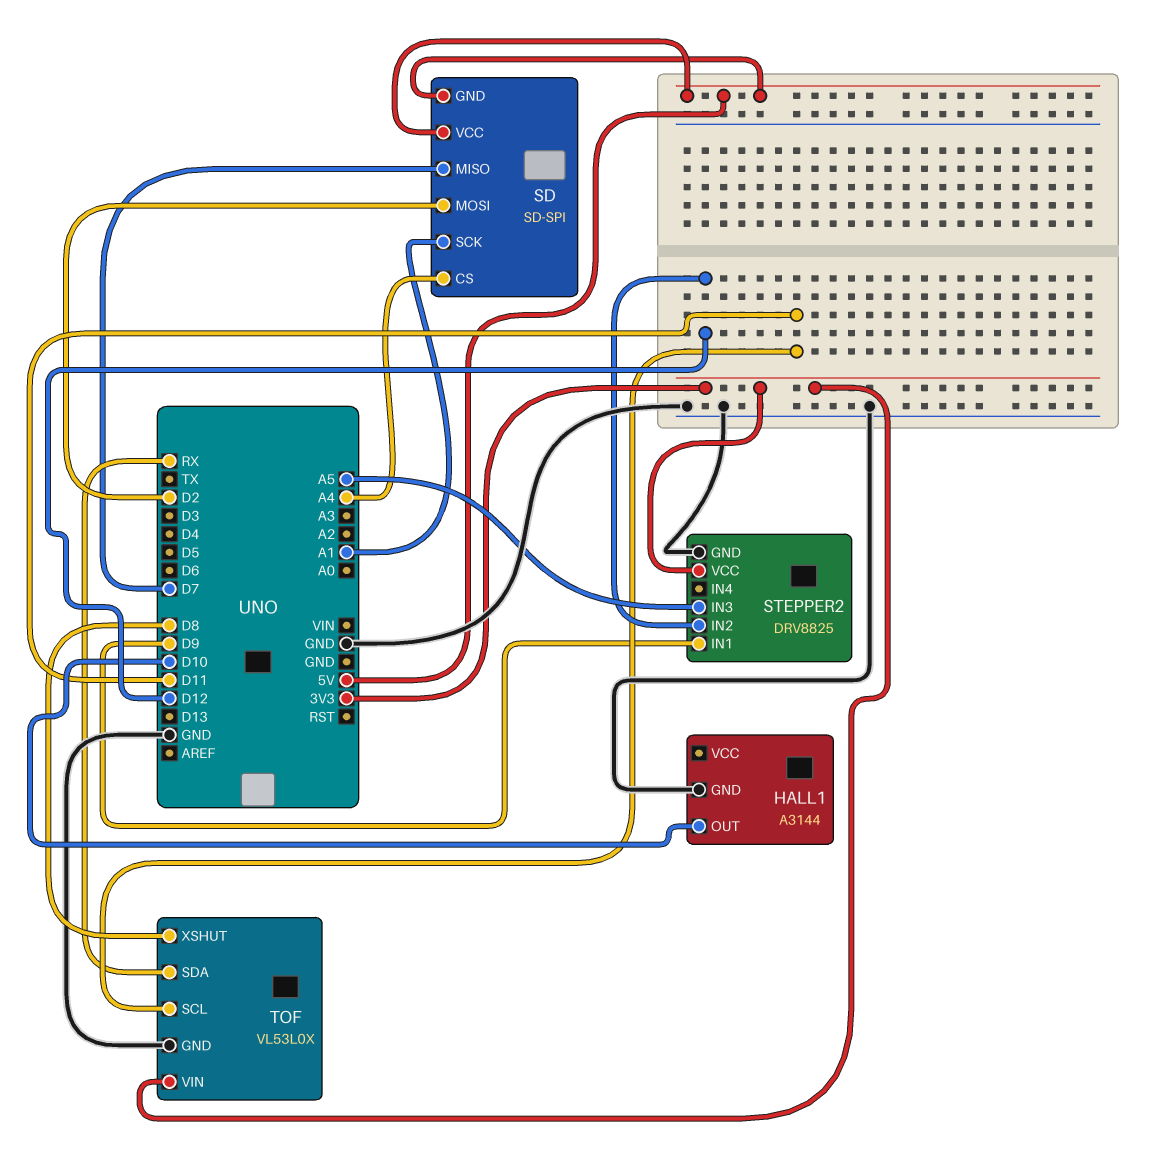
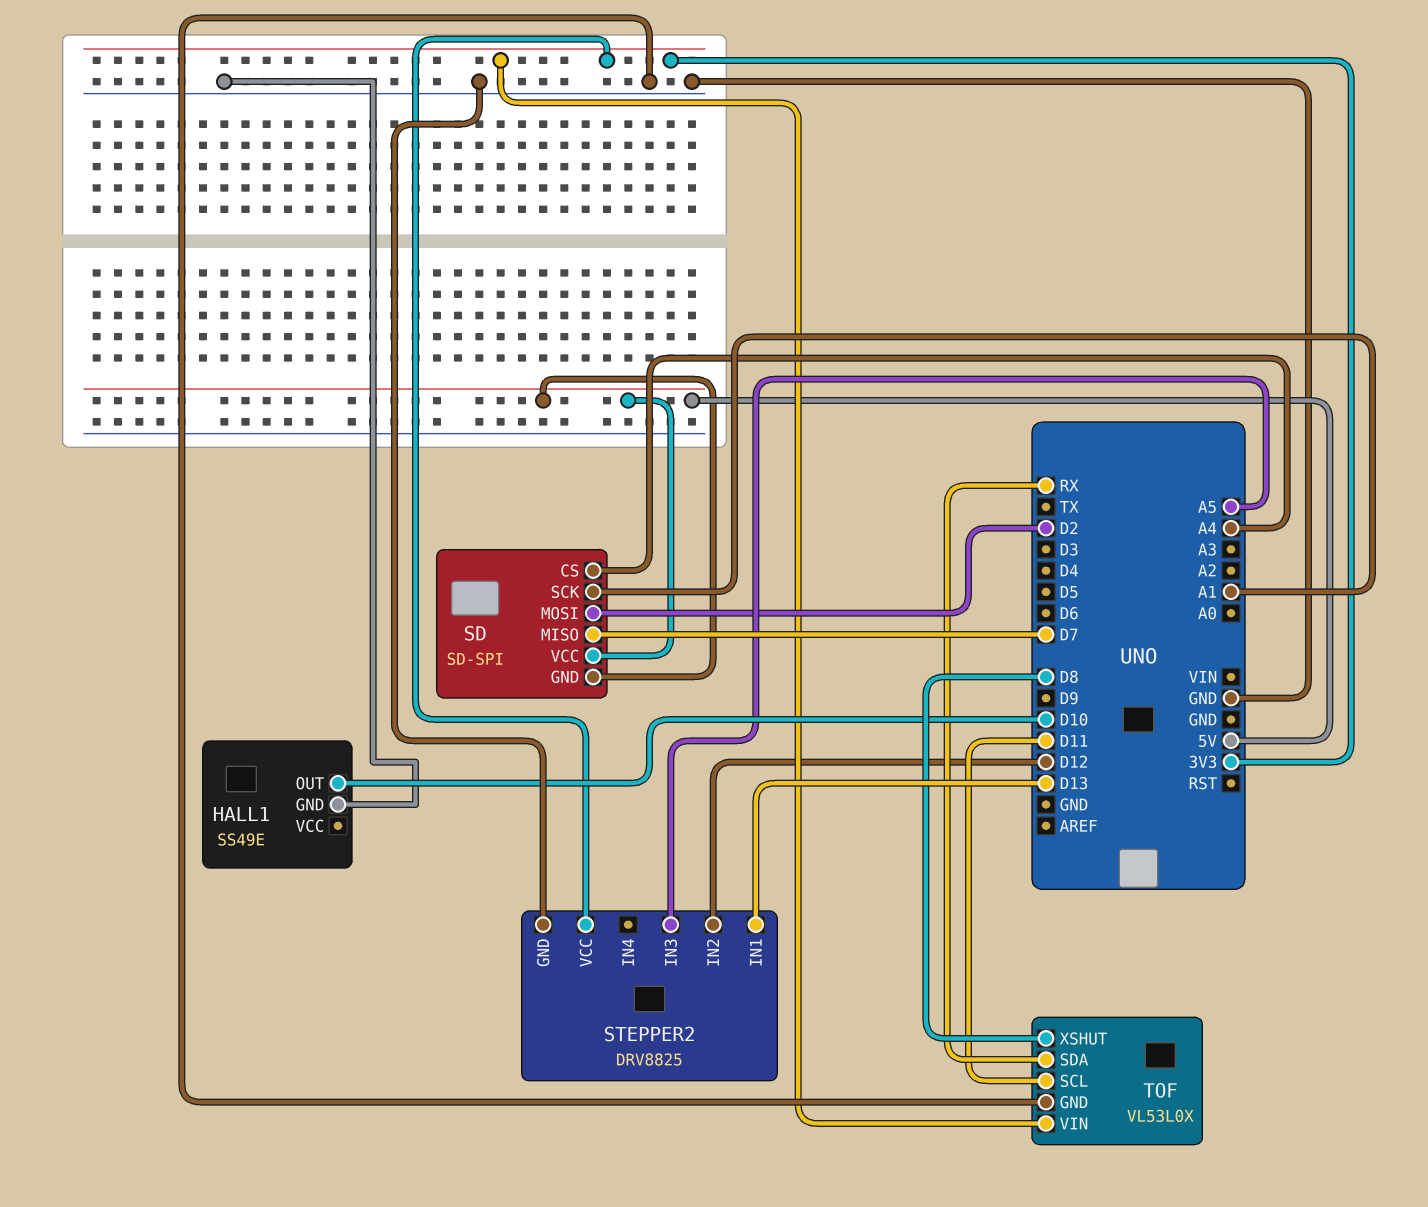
HALL1: A3144 -> SS49E
STEPPER2 pin IN1: D9 -> D13

